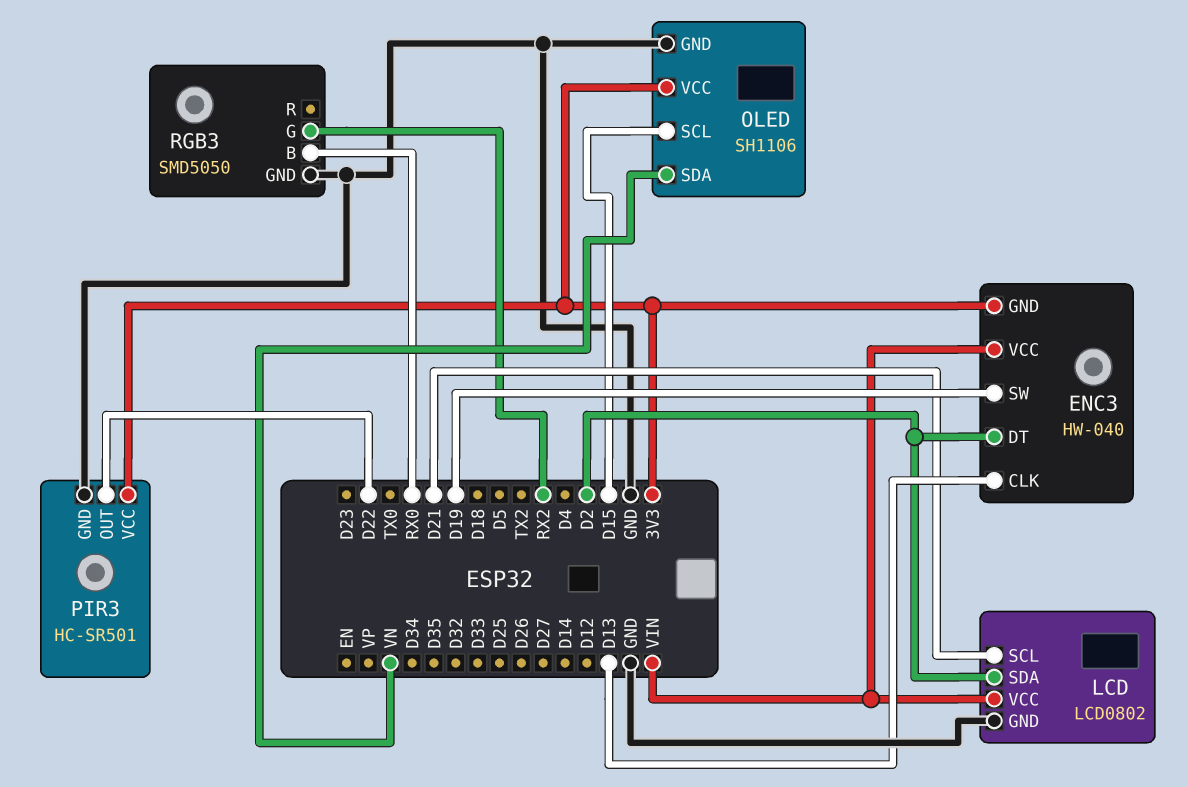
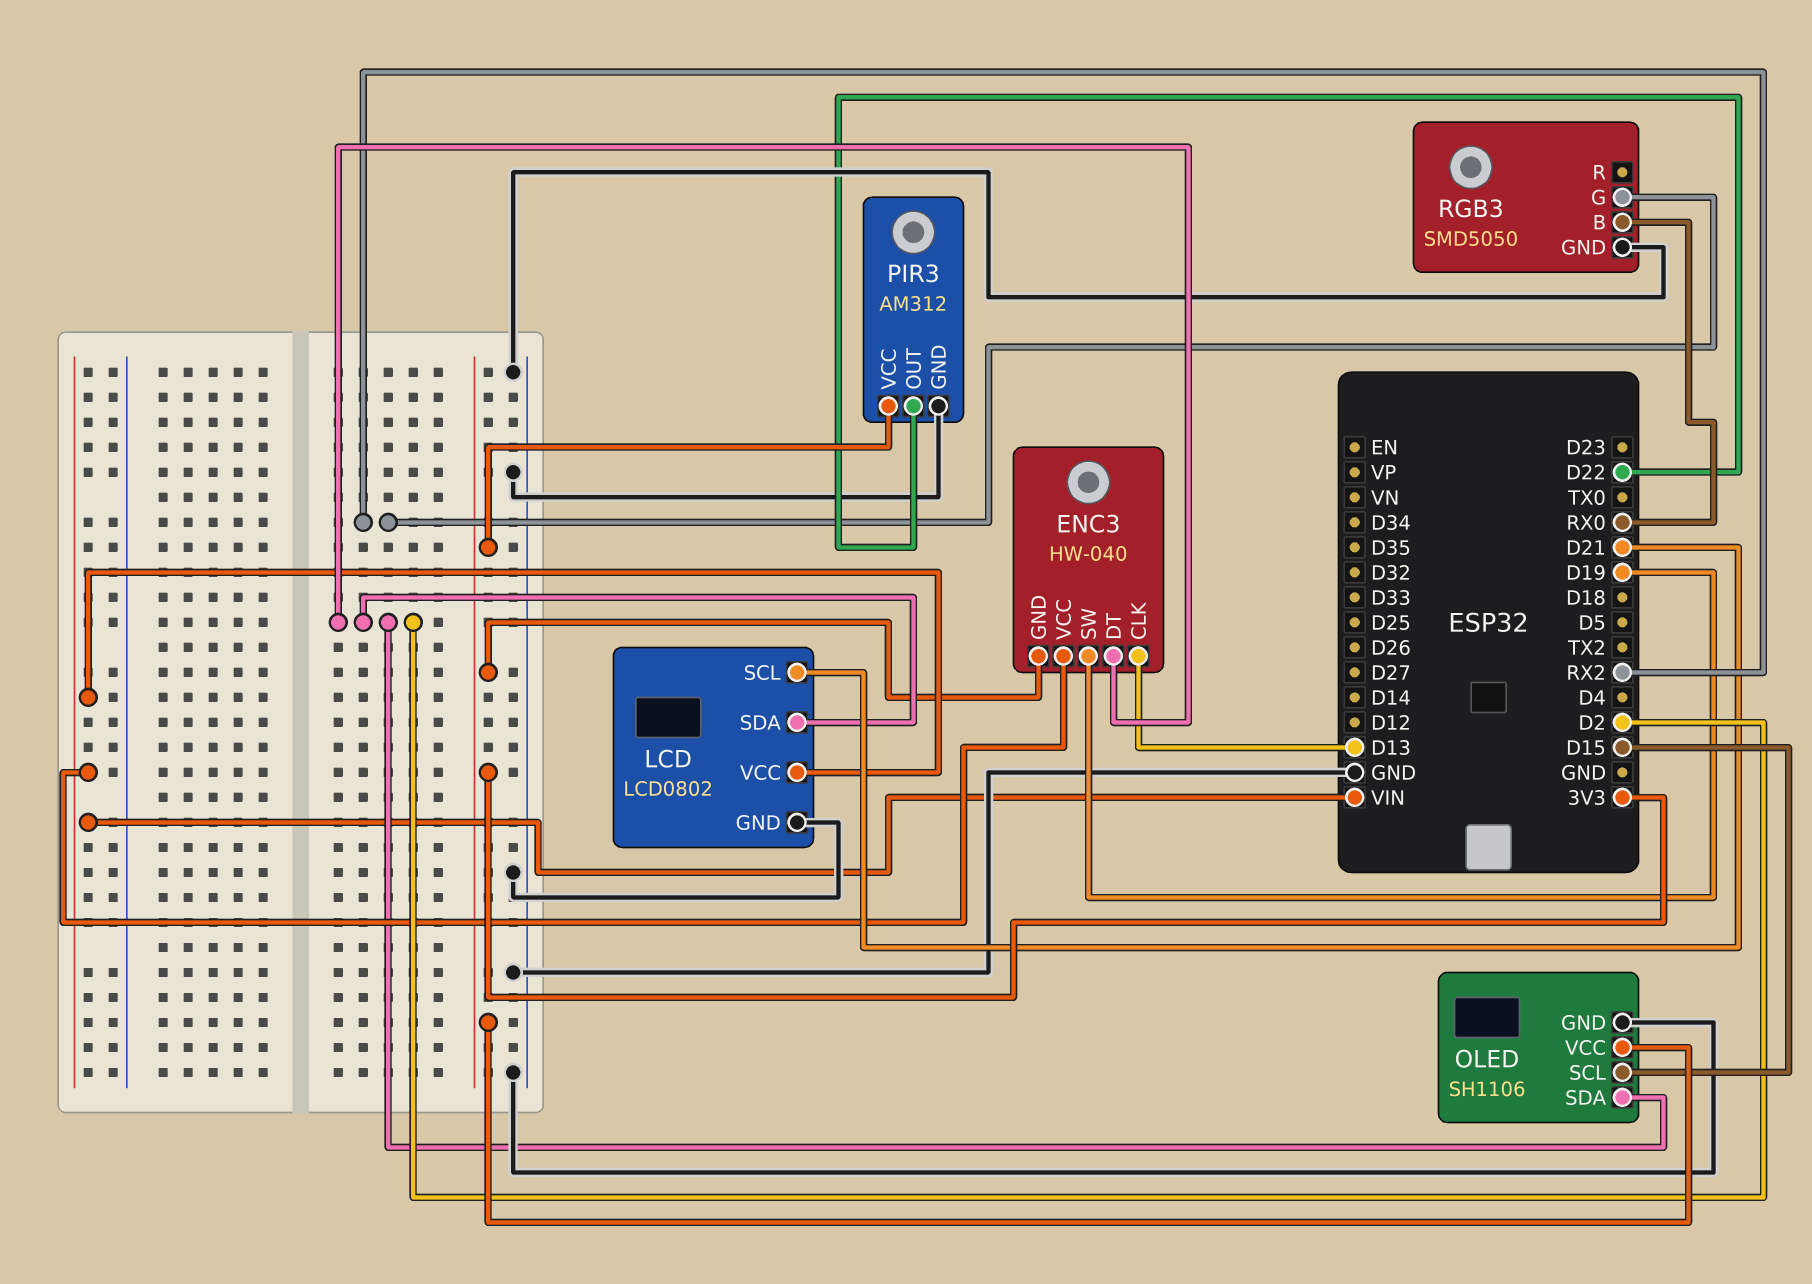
OLED pin SDA: VN -> D2
PIR3: HC-SR501 -> AM312

